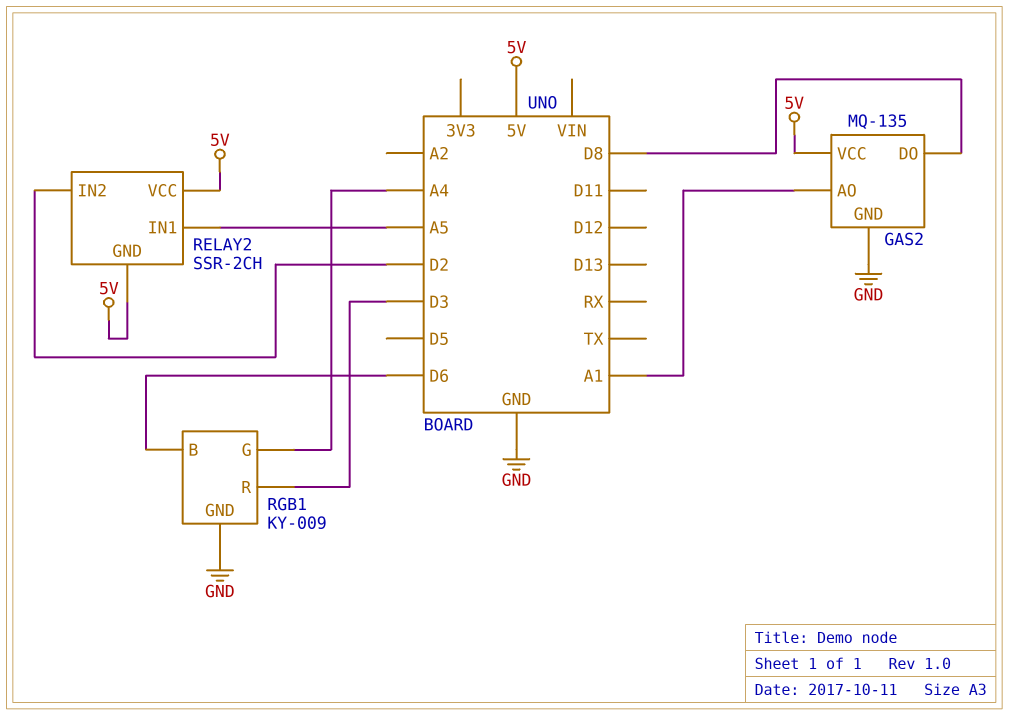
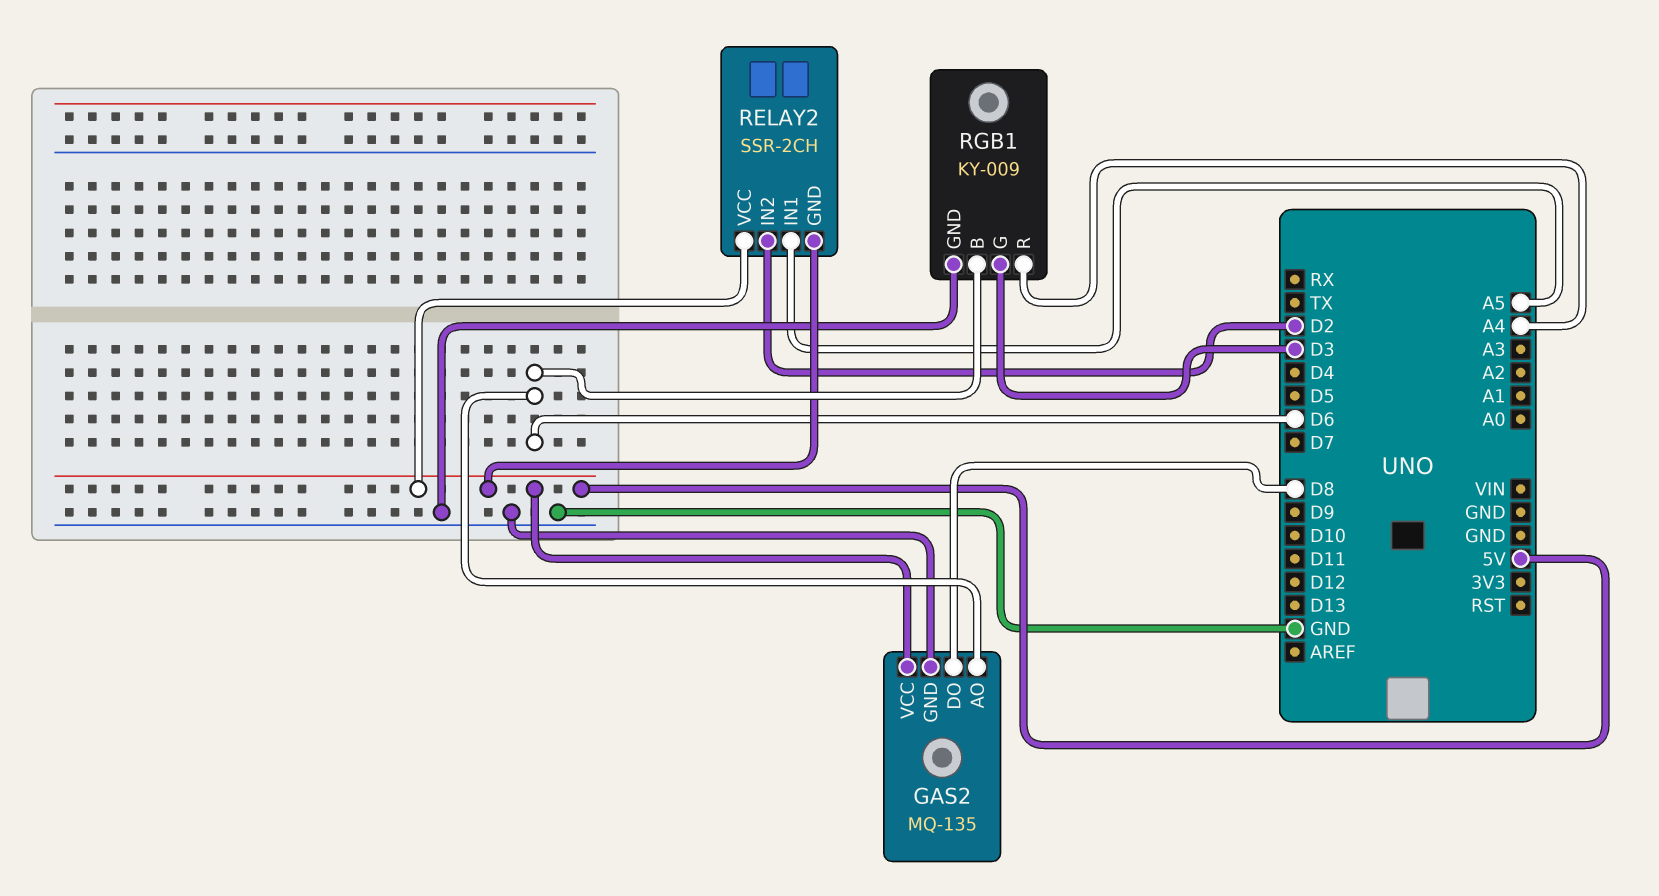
GAS2 pin AO: A1 -> D6
RGB1 pin G: A4 -> D3
RGB1 pin R: D3 -> A4

